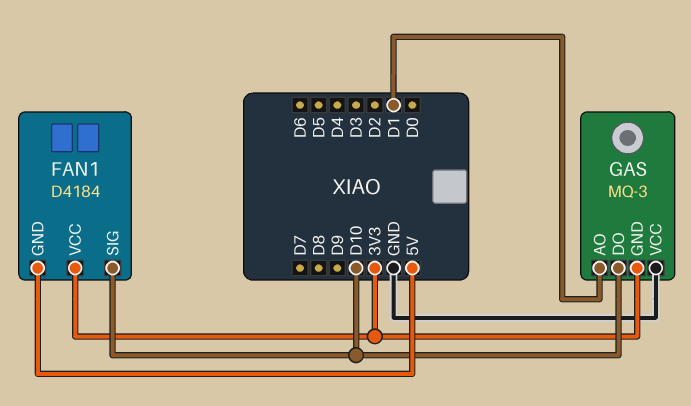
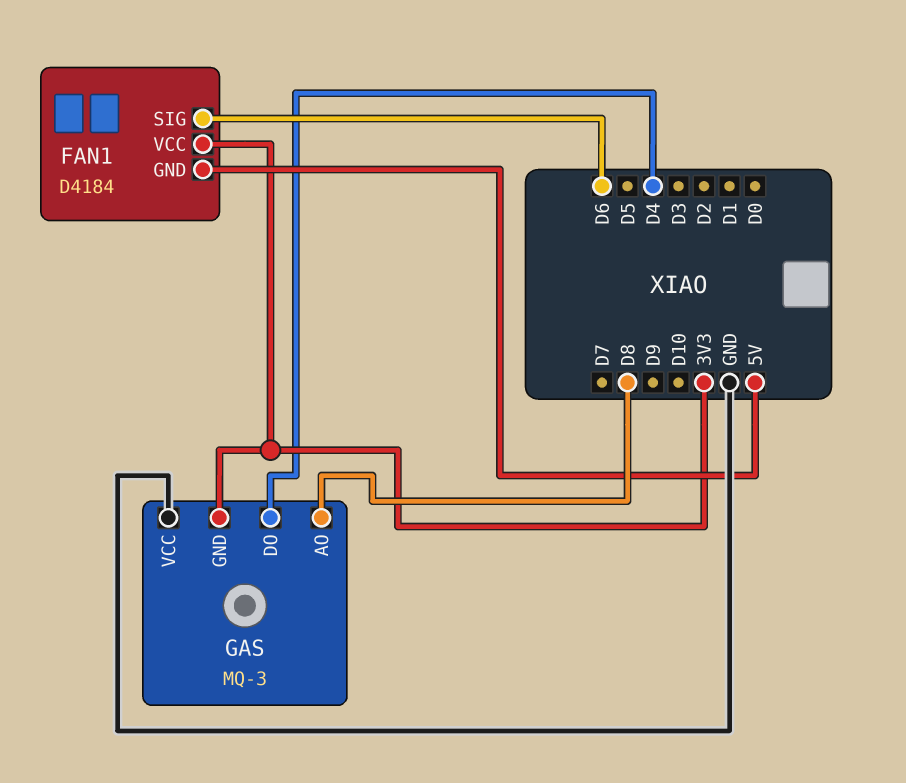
FAN1 pin SIG: D10 -> D6
GAS pin AO: D1 -> D8
GAS pin DO: D10 -> D4

